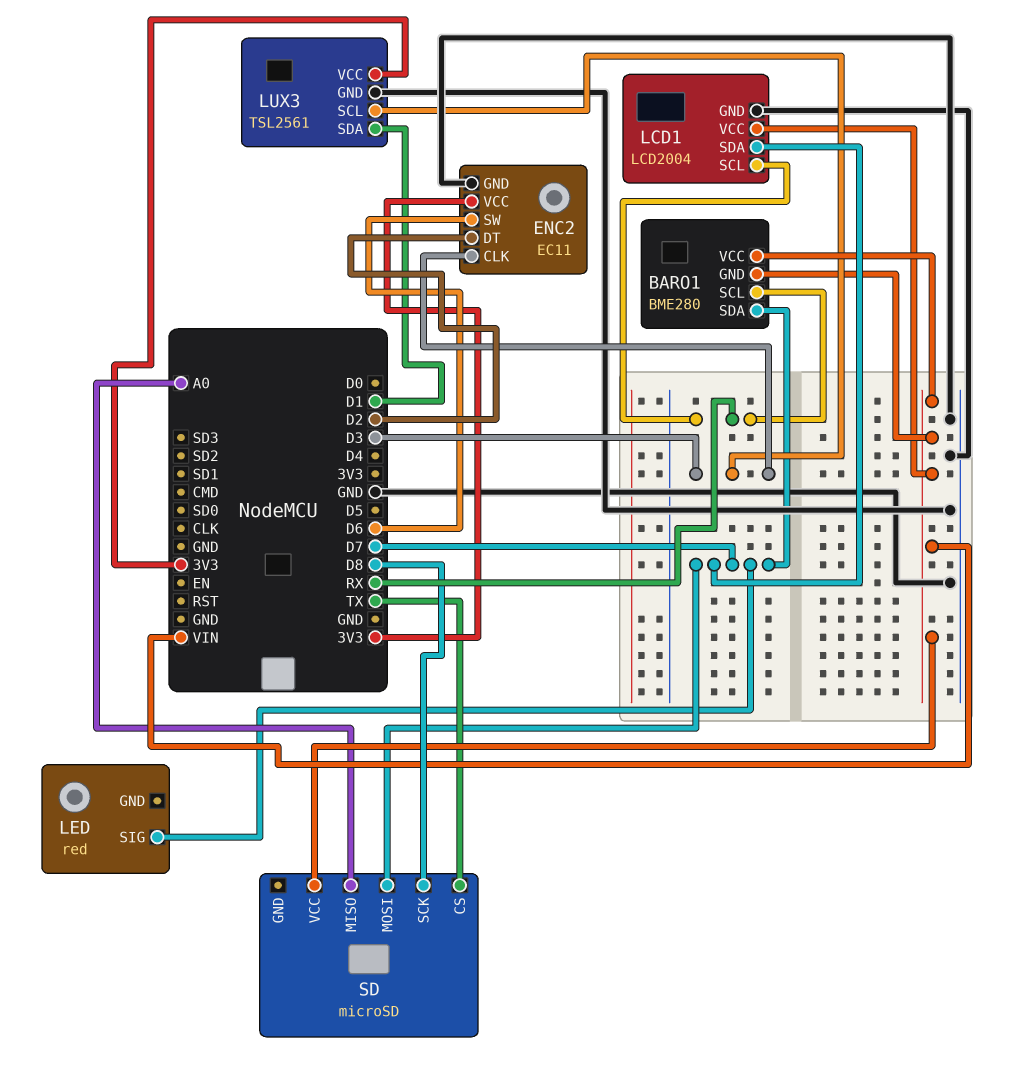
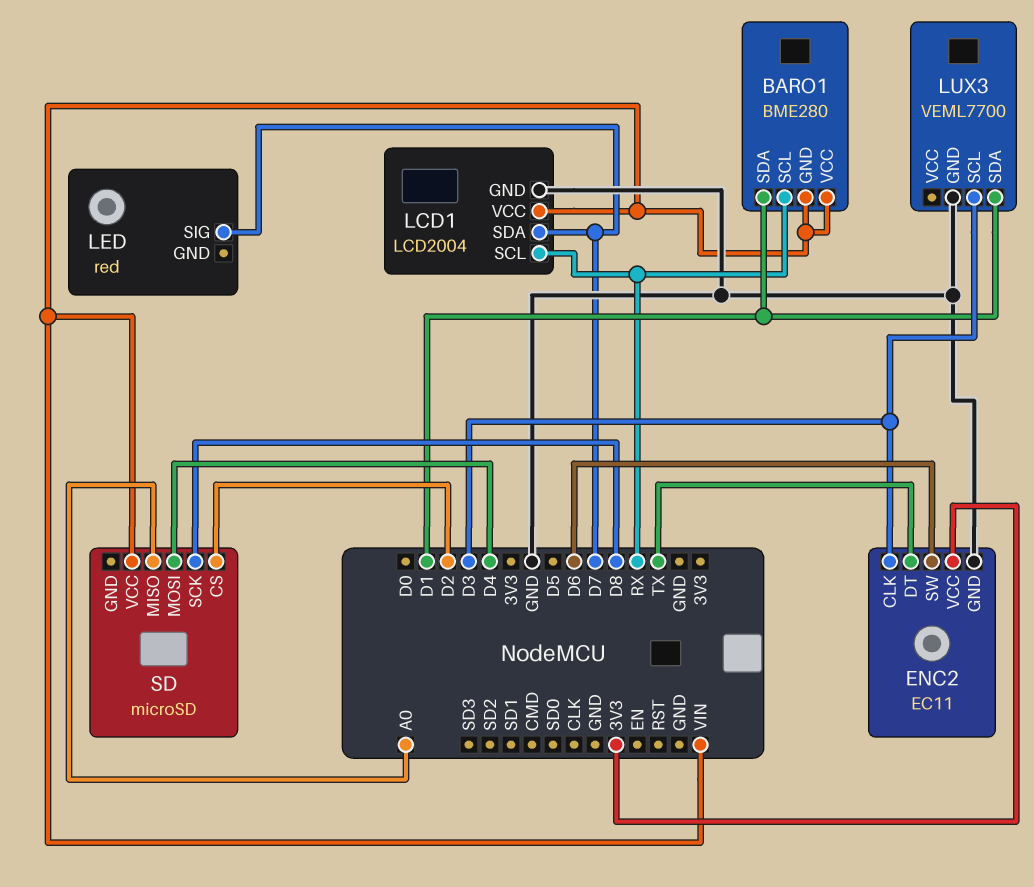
BARO1 pin SDA: D7 -> D1
ENC2 pin DT: D2 -> TX
LUX3: TSL2561 -> VEML7700
LUX3 pin VCC: 3V3 -> none
SD pin CS: TX -> D2
SD pin MOSI: D7 -> D4

